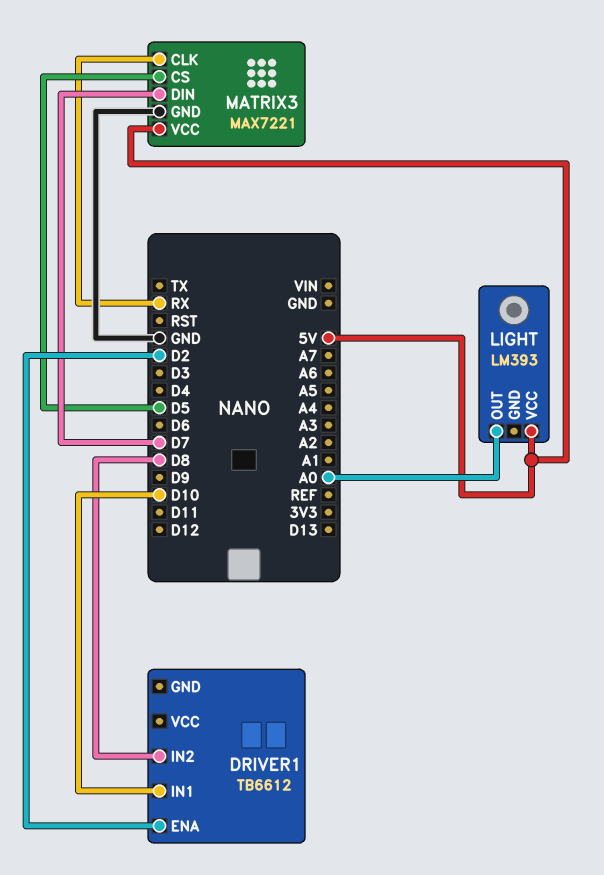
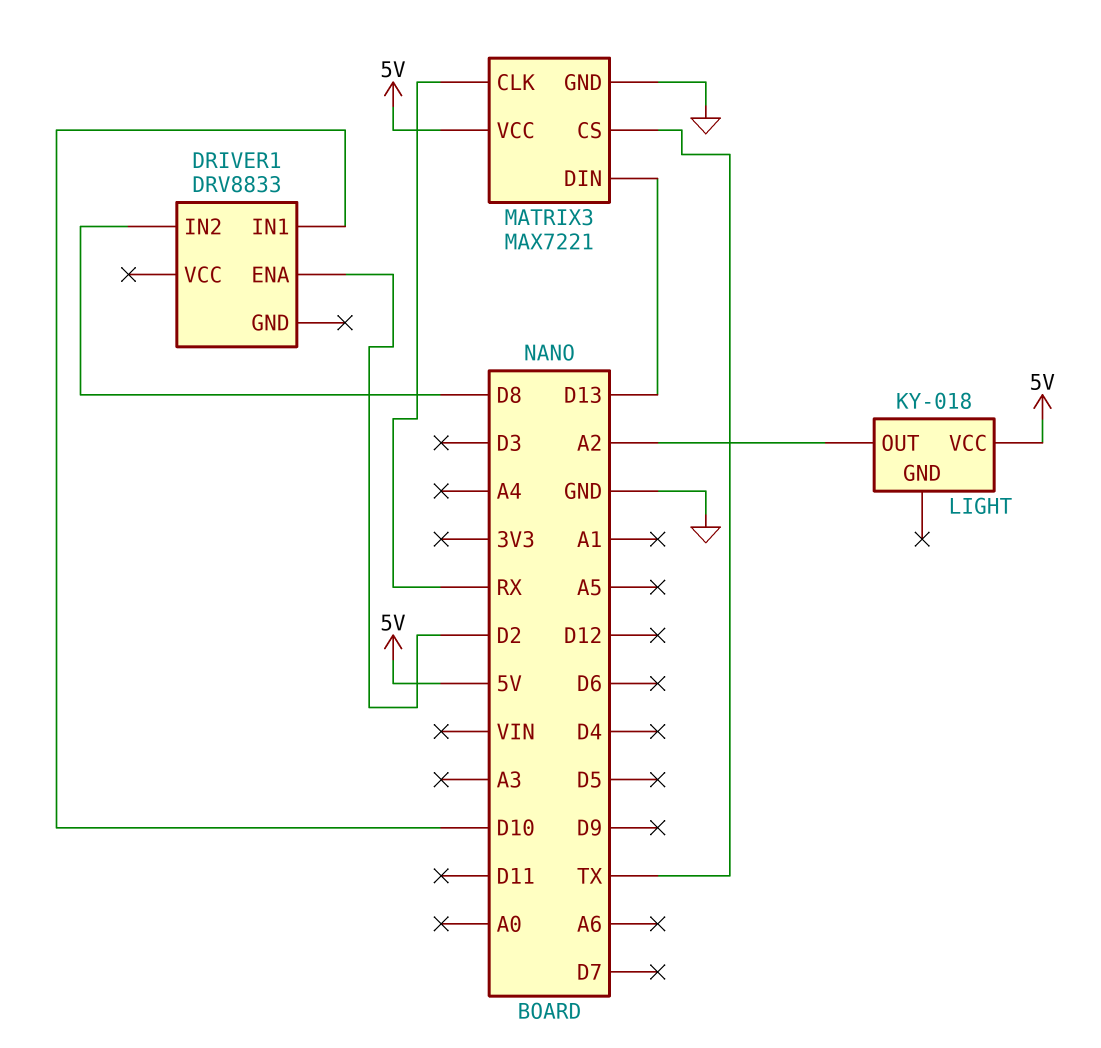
DRIVER1: TB6612 -> DRV8833
LIGHT: LM393 -> KY-018
LIGHT pin OUT: A0 -> A2
MATRIX3 pin CS: D5 -> TX
MATRIX3 pin DIN: D7 -> D13

